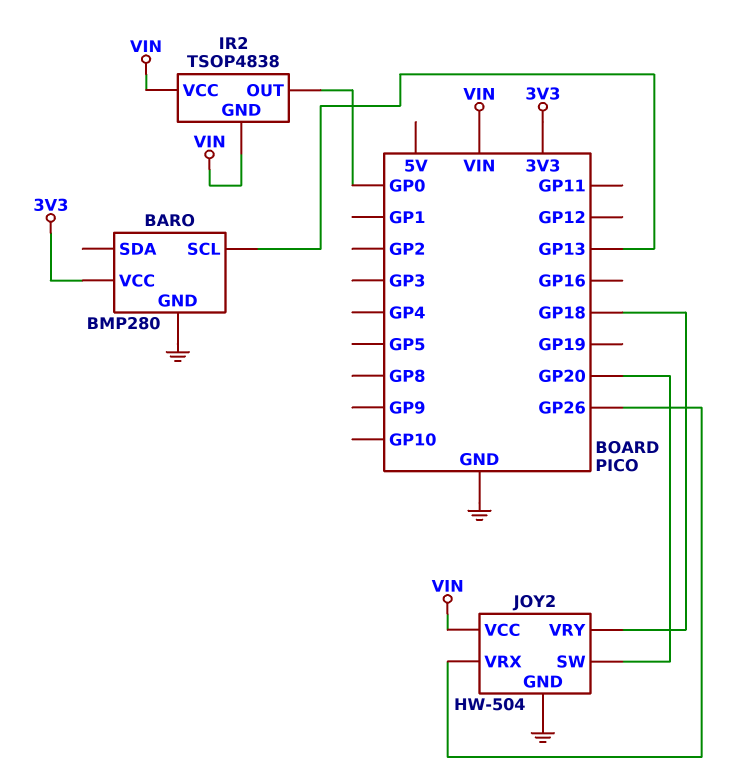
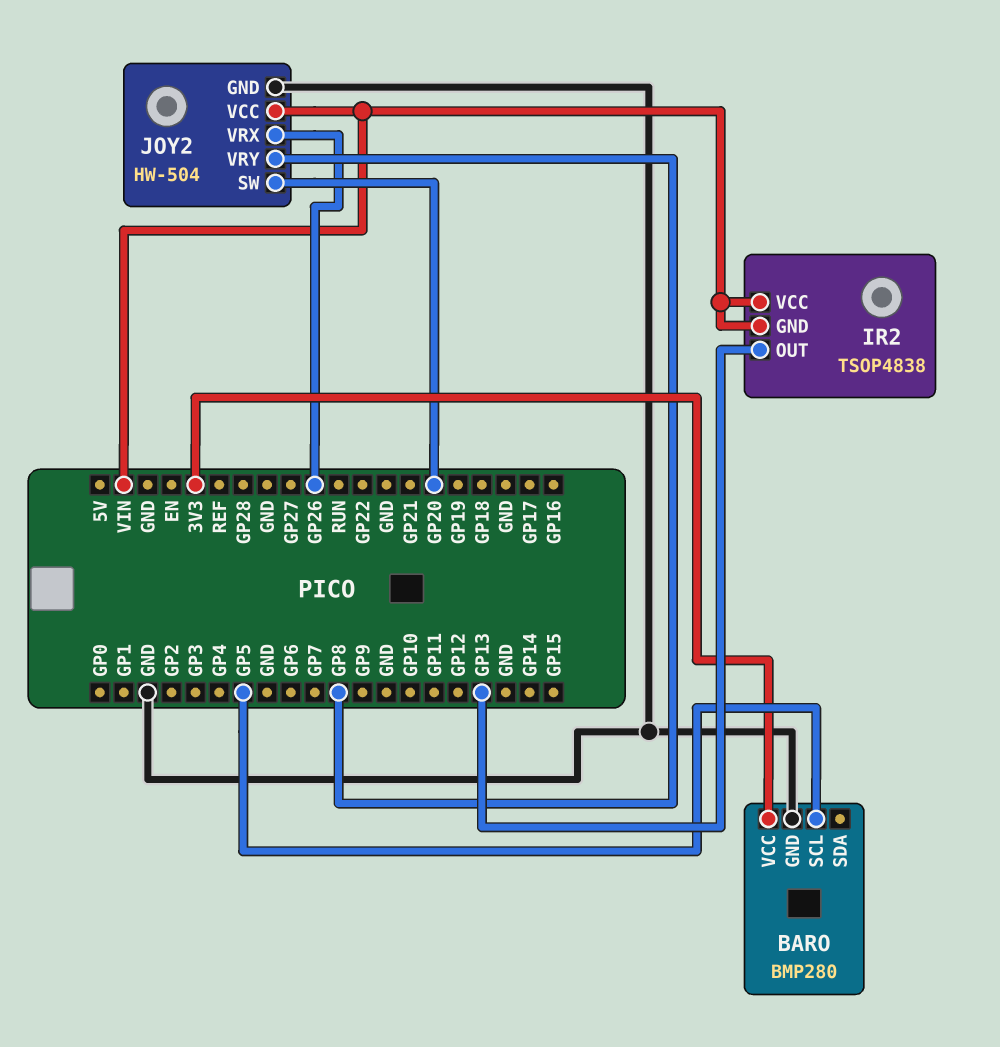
BARO pin SCL: GP13 -> GP5
IR2 pin OUT: GP0 -> GP13
JOY2 pin VRY: GP18 -> GP8

